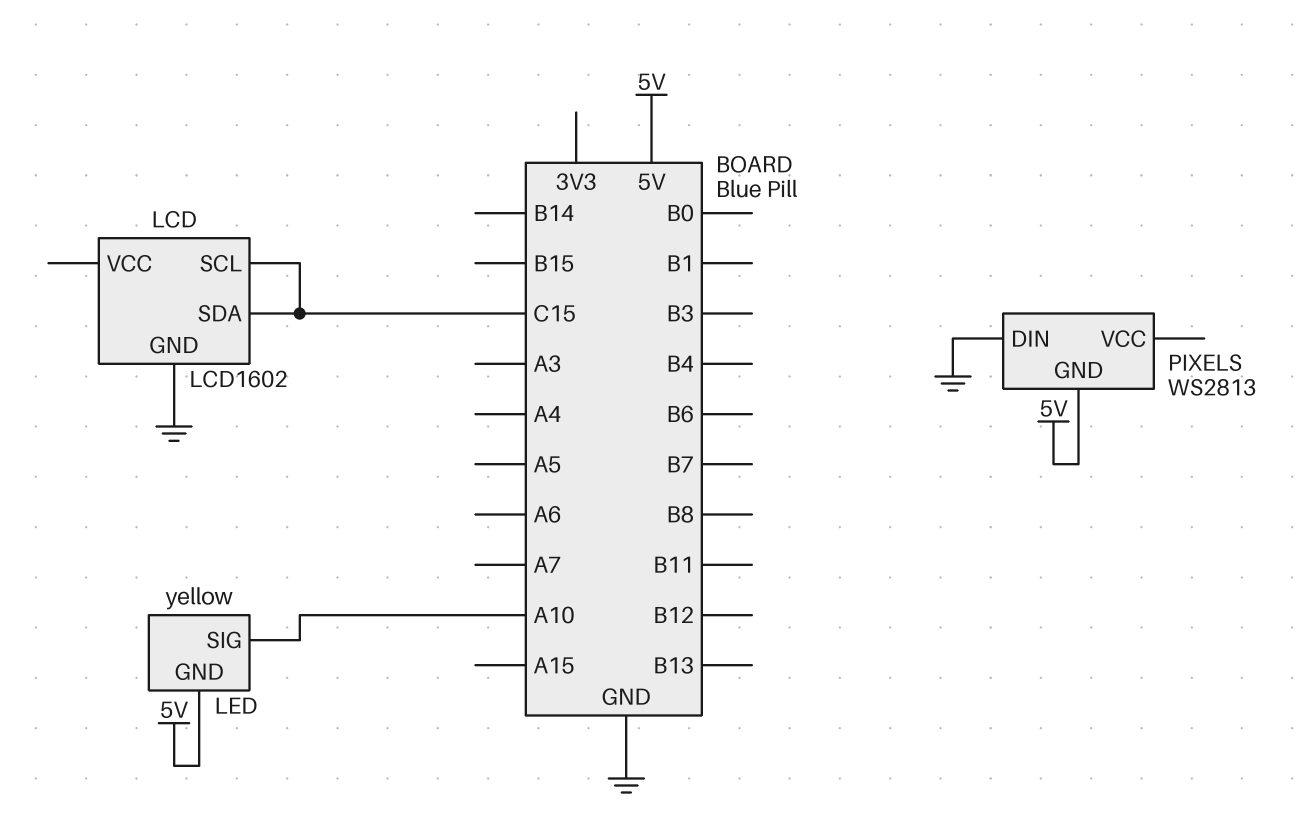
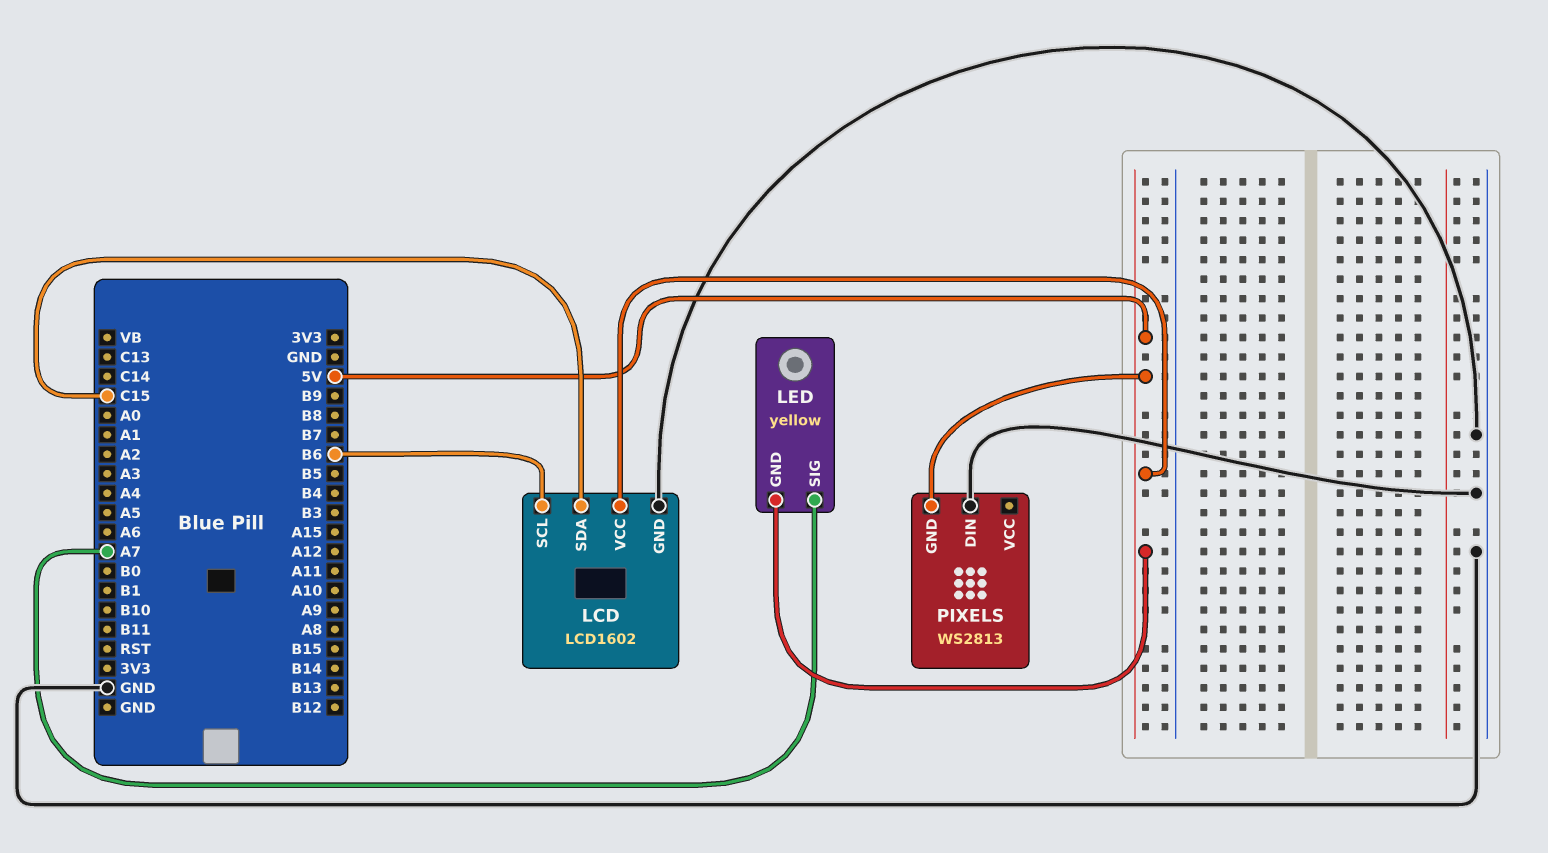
LCD pin SCL: C15 -> B6
LCD pin VCC: none -> 5V
LED pin SIG: A10 -> A7

